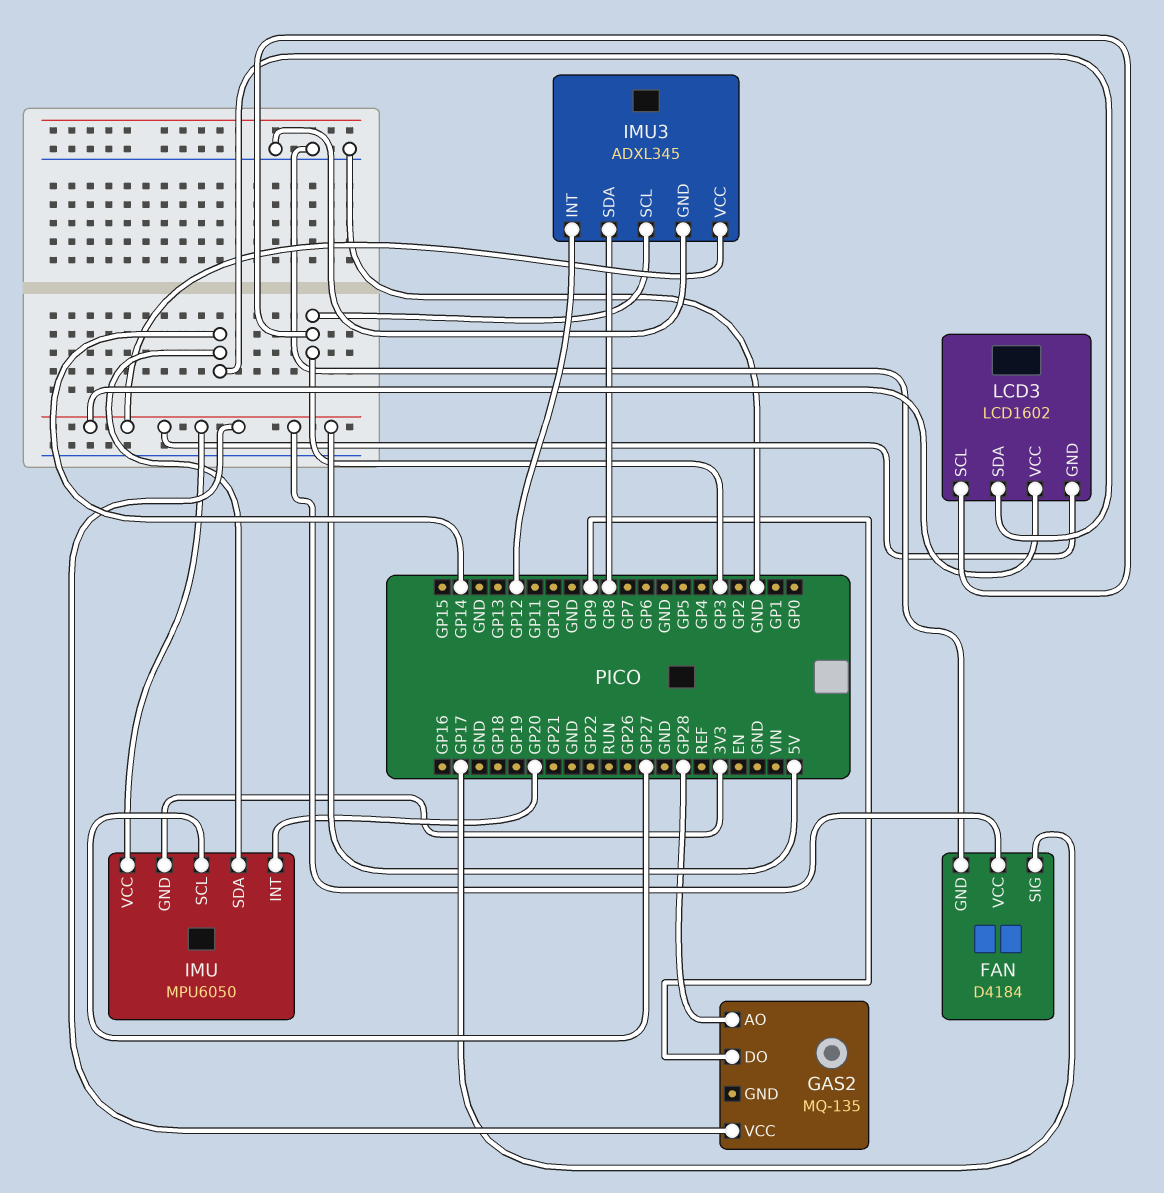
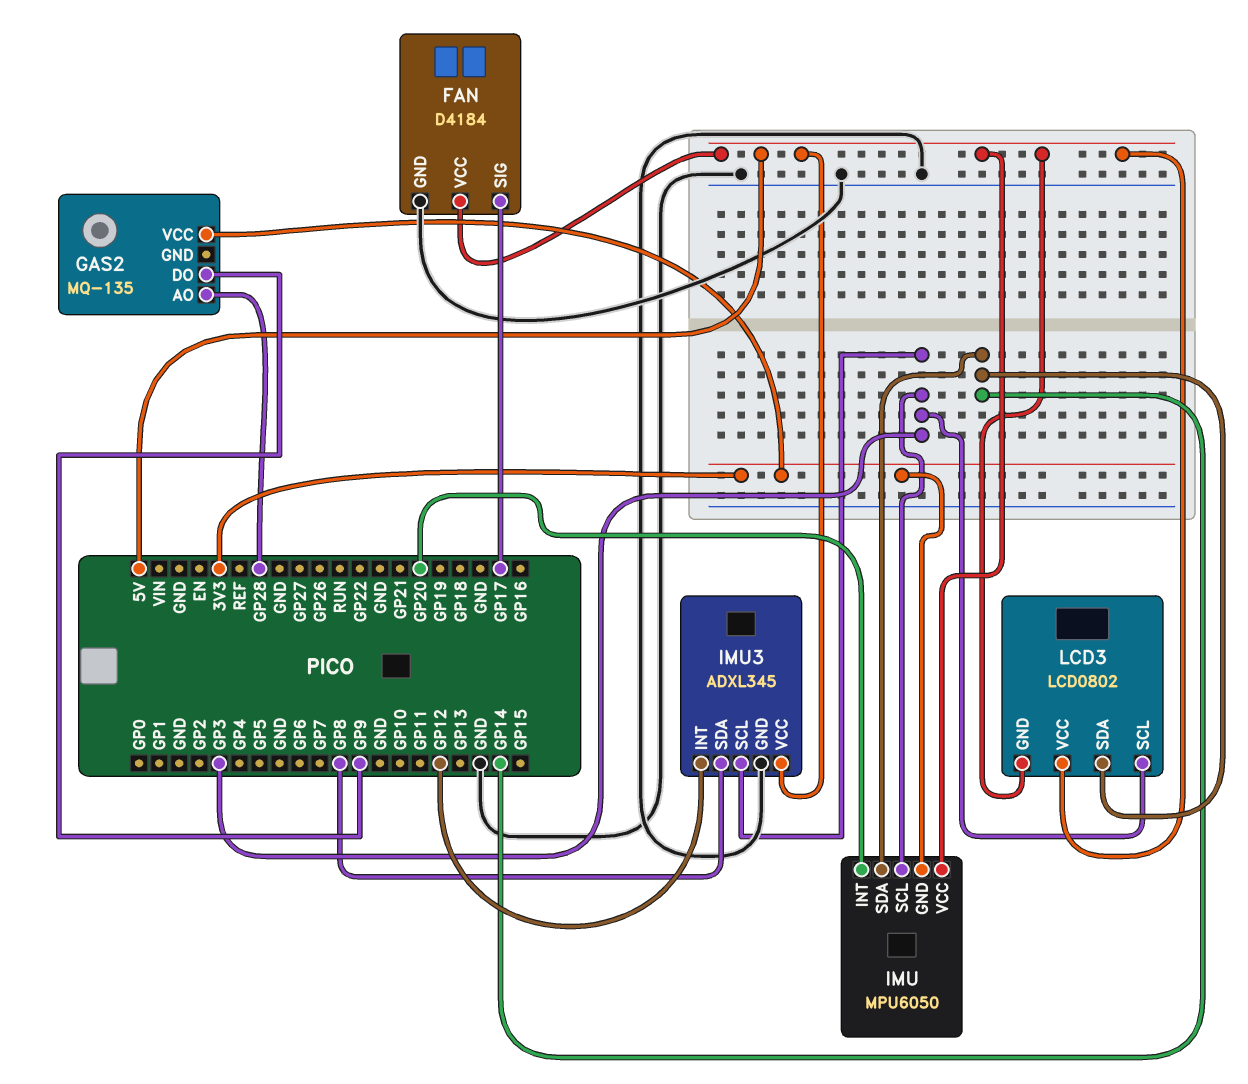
GAS2 pin VCC: 5V -> 3V3
IMU pin SCL: GP27 -> GP3
LCD3: LCD1602 -> LCD0802

